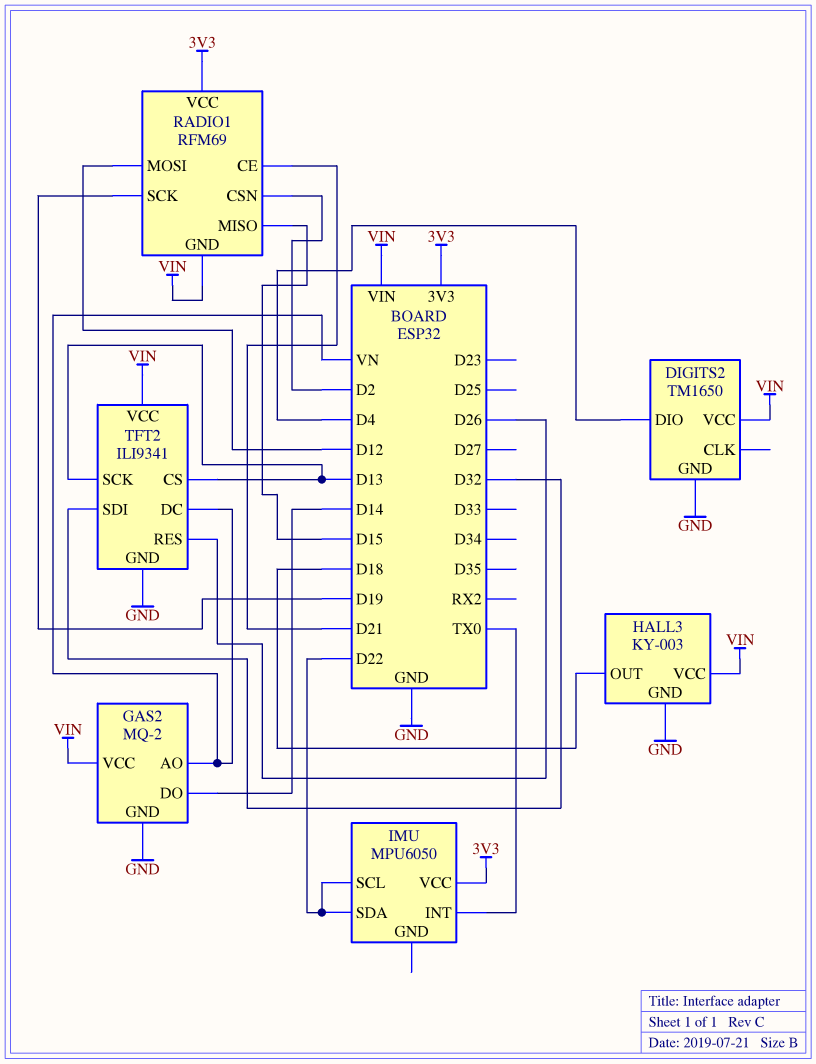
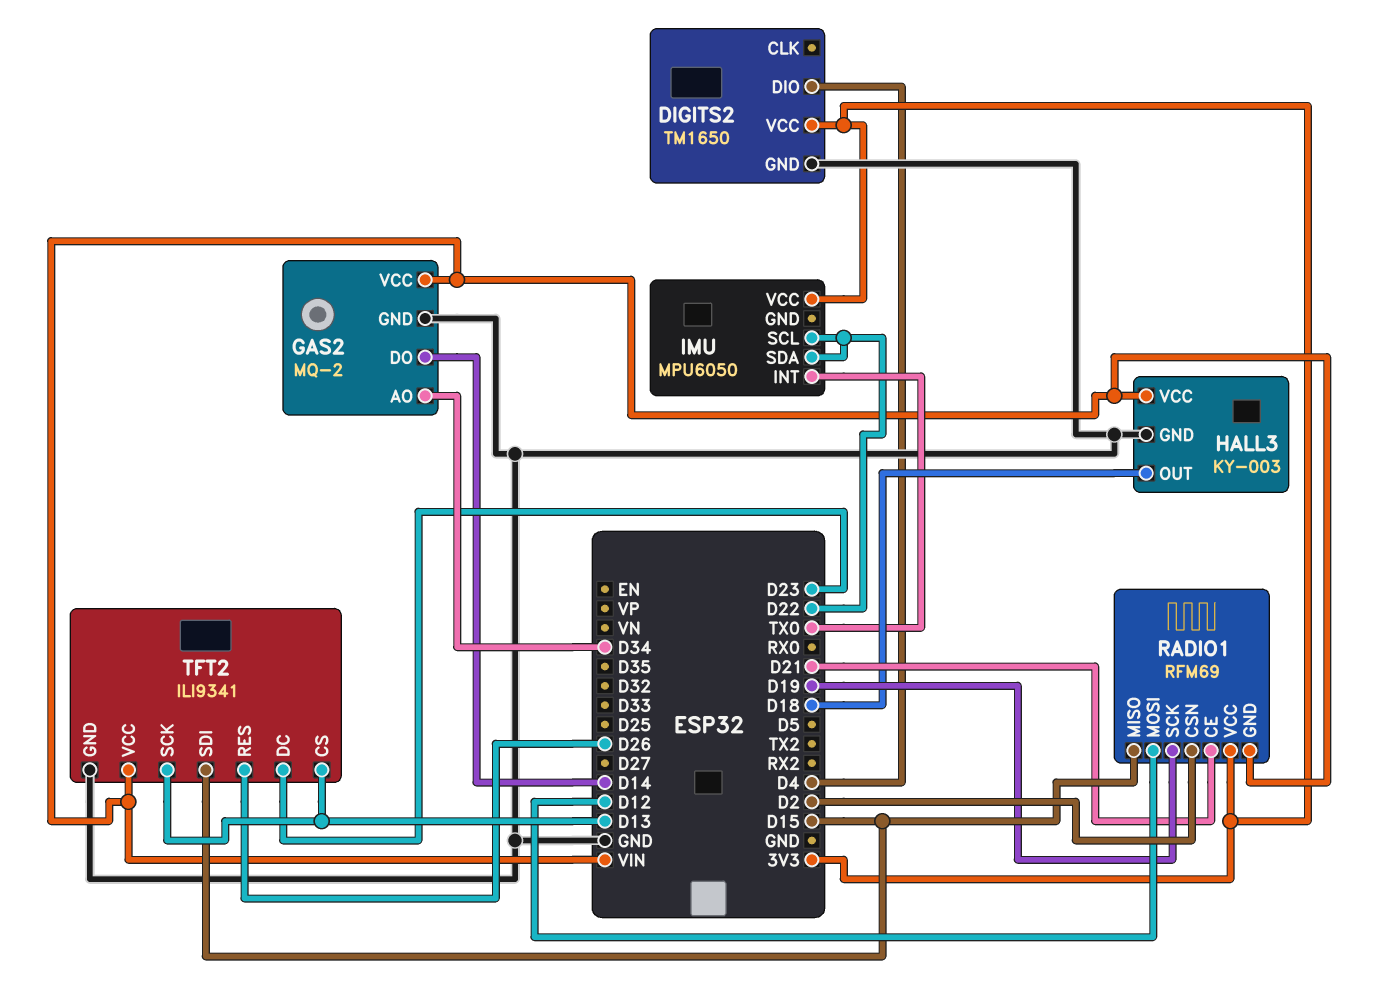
DIGITS2 pin VCC: VIN -> 3V3
GAS2 pin AO: VN -> D34
TFT2 pin DC: VN -> D23
TFT2 pin SDI: D32 -> D15

